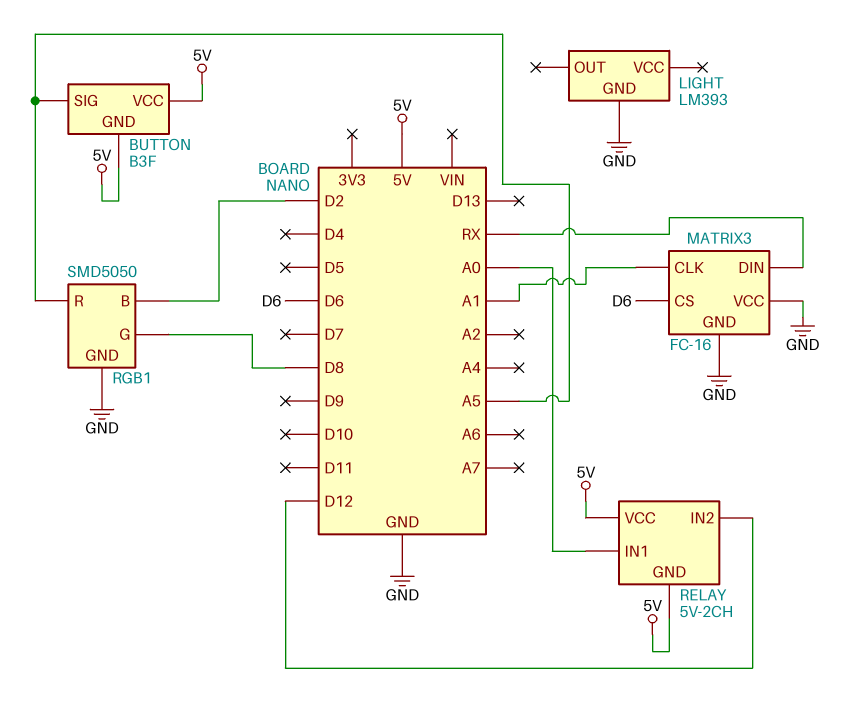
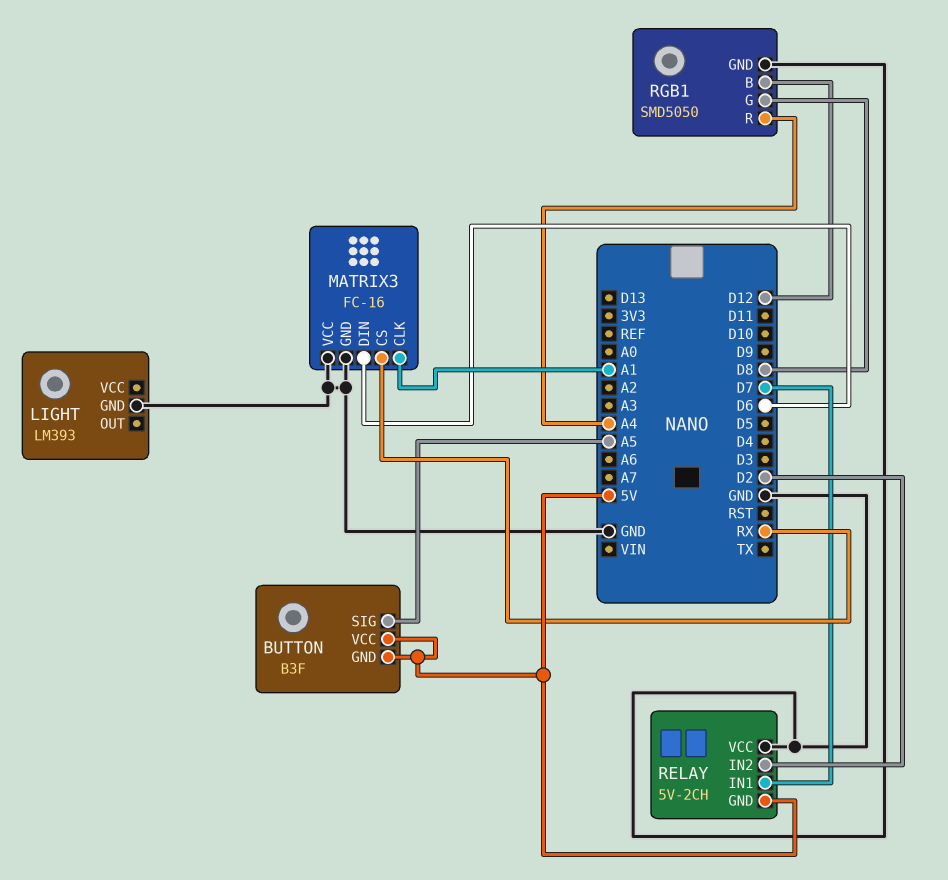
MATRIX3 pin CS: D6 -> RX
MATRIX3 pin DIN: RX -> D6
RELAY pin IN1: A0 -> D7
RELAY pin IN2: D12 -> D2
RELAY pin VCC: 5V -> GND
RGB1 pin B: D2 -> D12
RGB1 pin R: A5 -> A4

